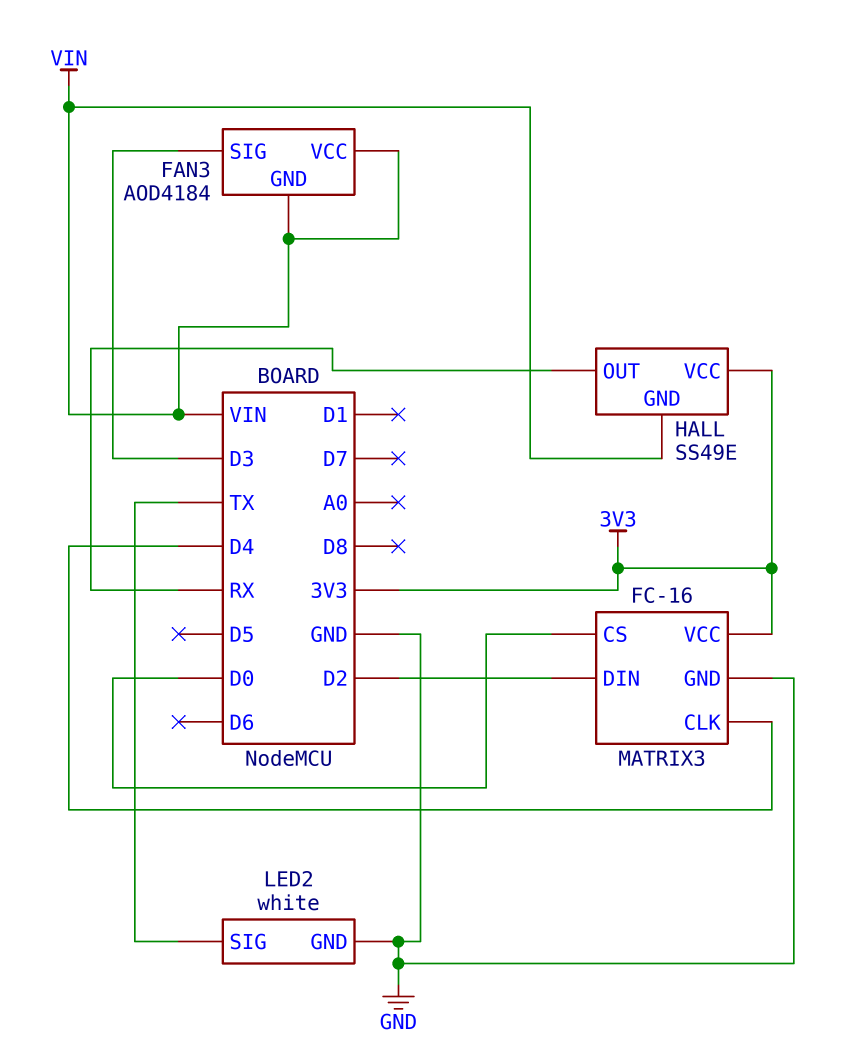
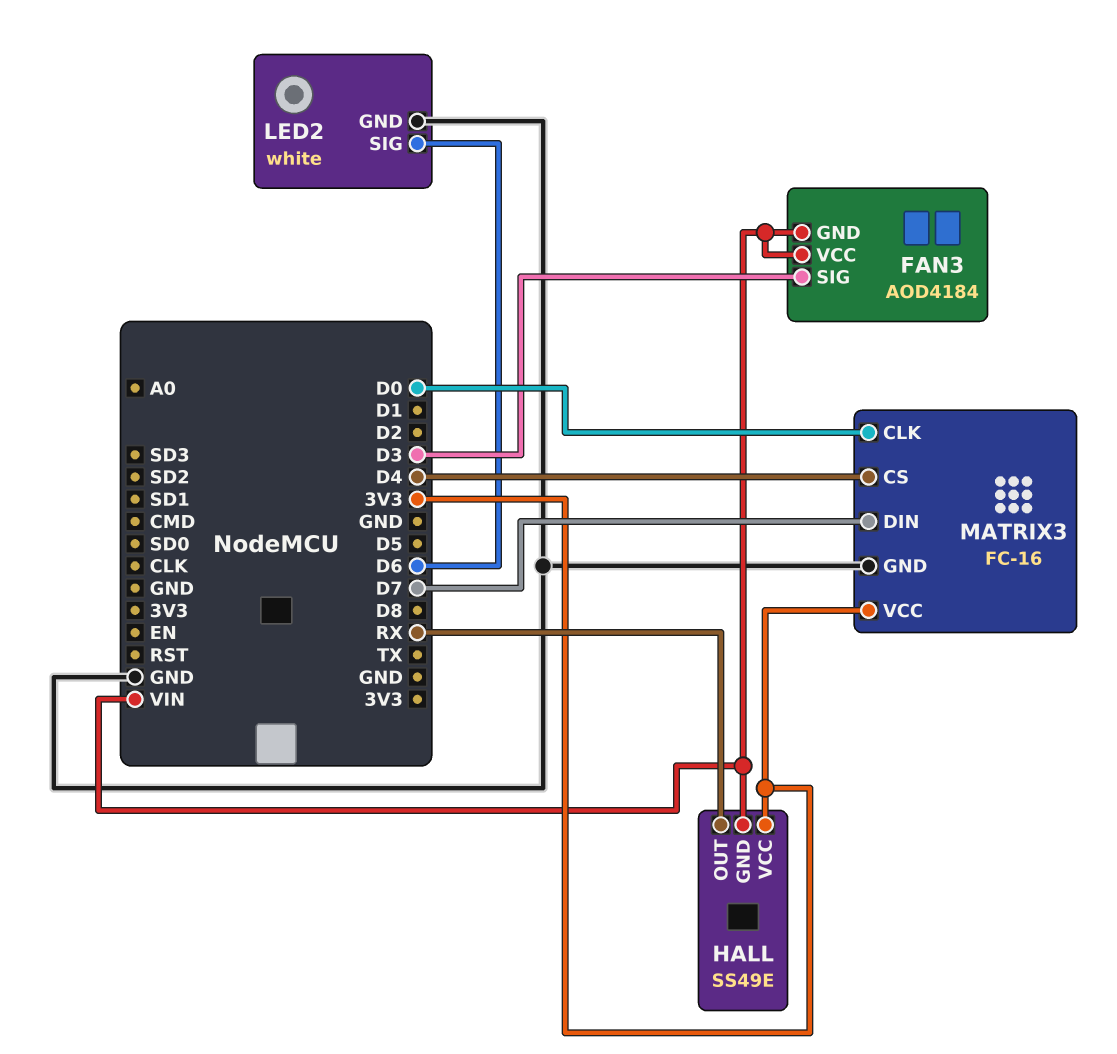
LED2 pin SIG: TX -> D6
MATRIX3 pin CLK: D4 -> D0
MATRIX3 pin CS: D0 -> D4
MATRIX3 pin DIN: D2 -> D7

